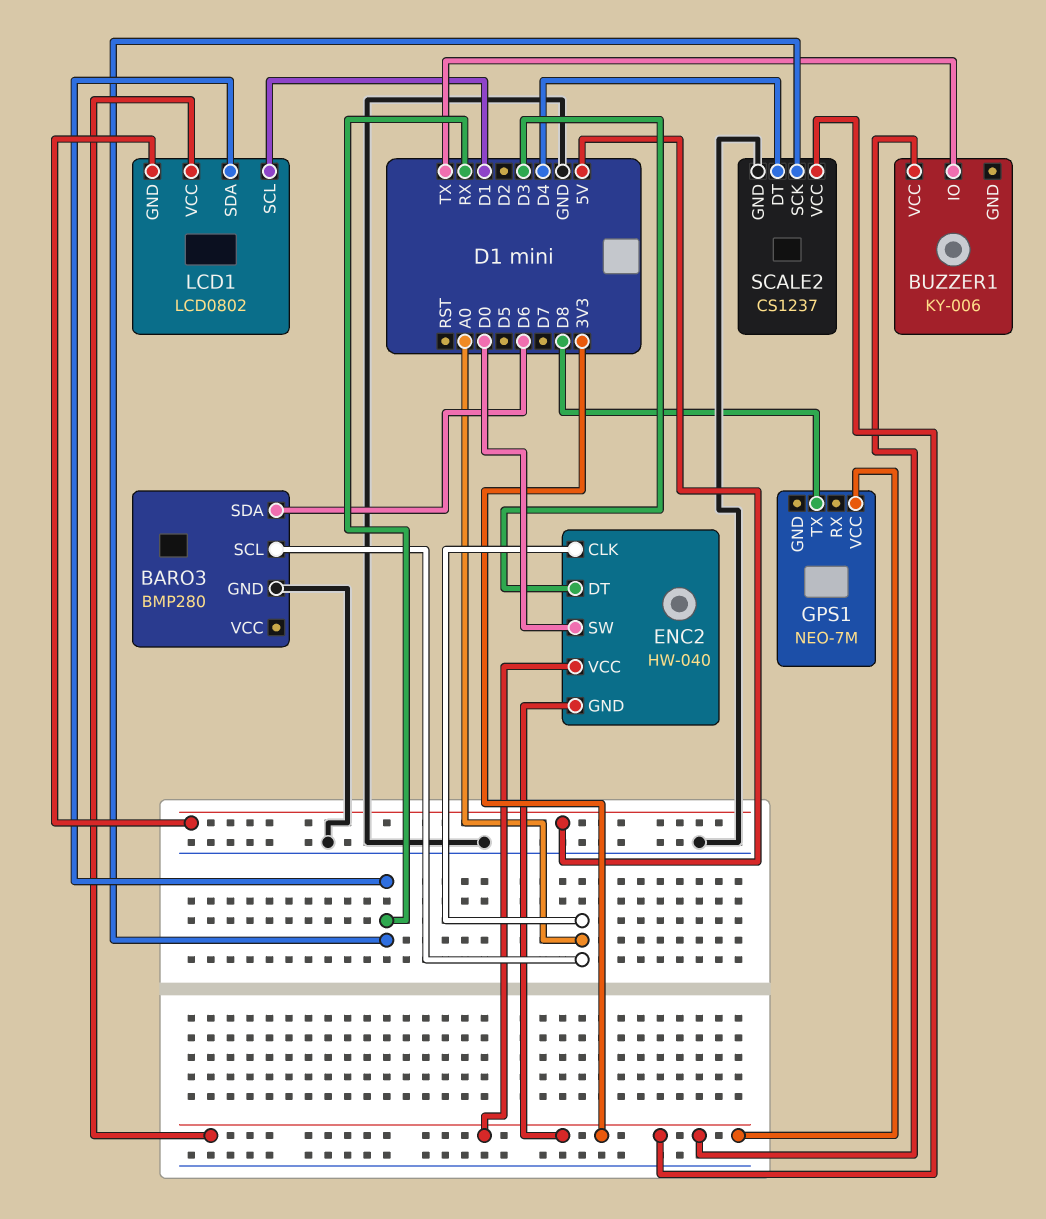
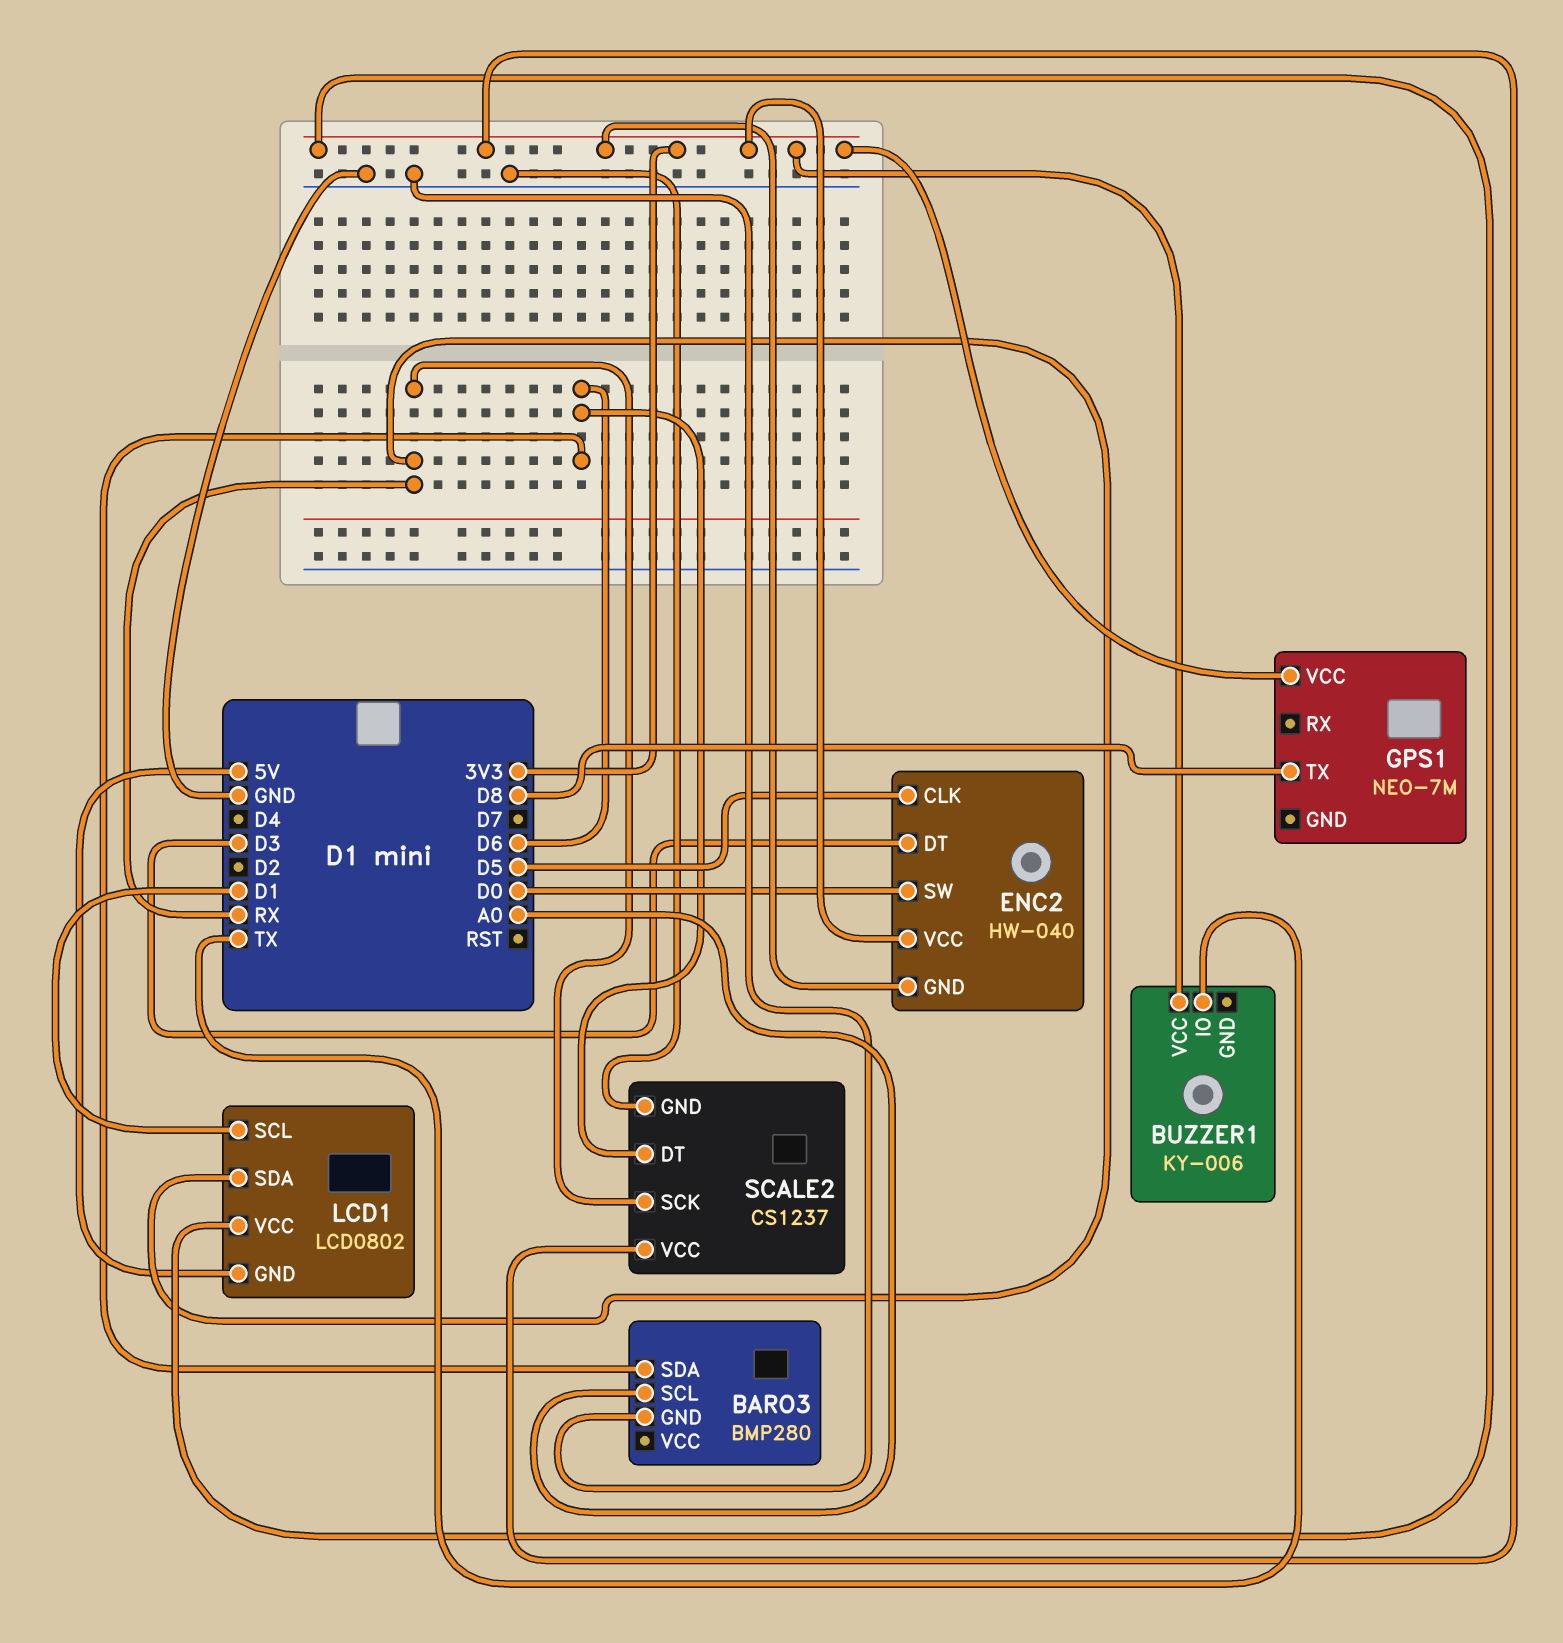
ENC2 pin CLK: A0 -> D5
SCALE2 pin DT: D4 -> D6

